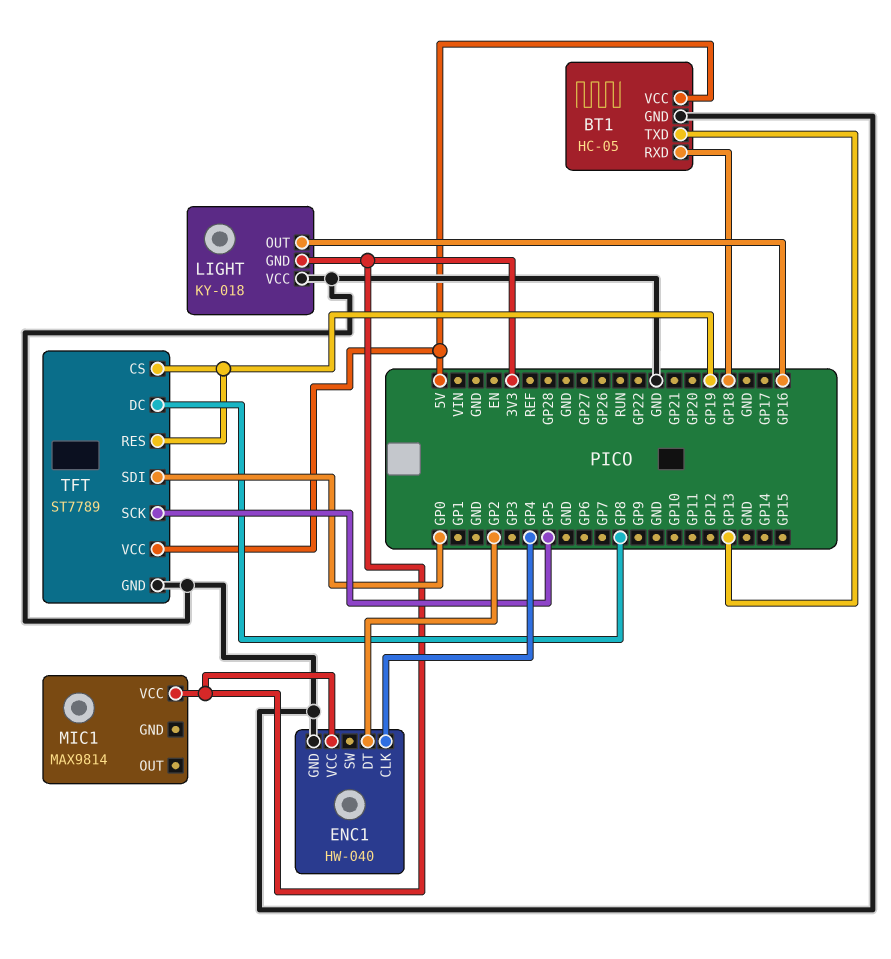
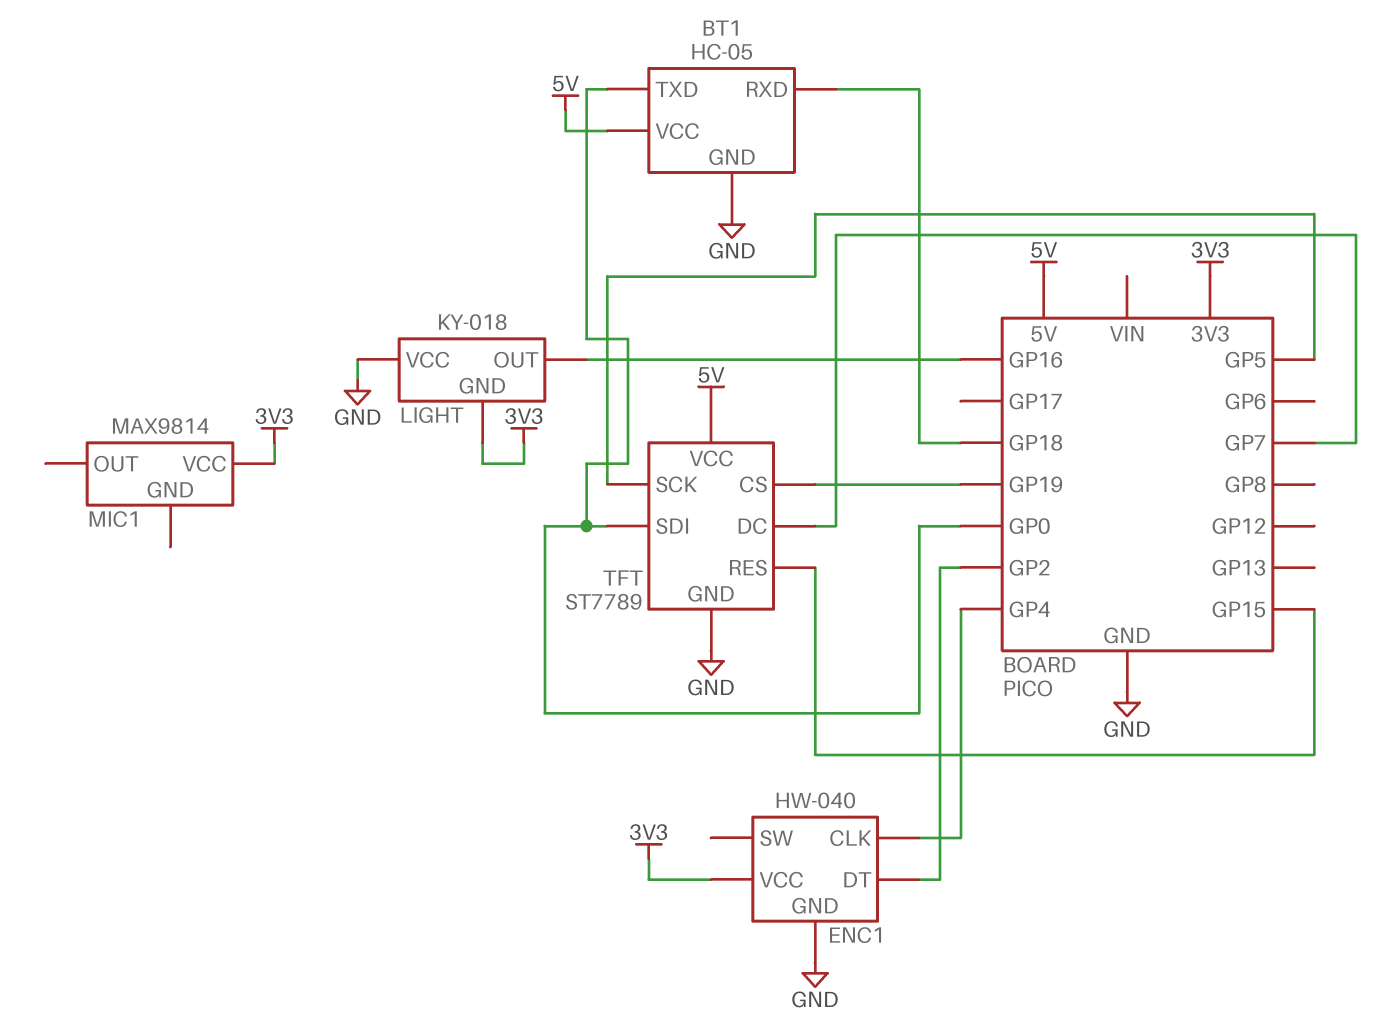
BT1 pin TXD: GP13 -> GP0
TFT pin DC: GP8 -> GP7
TFT pin RES: GP19 -> GP15

